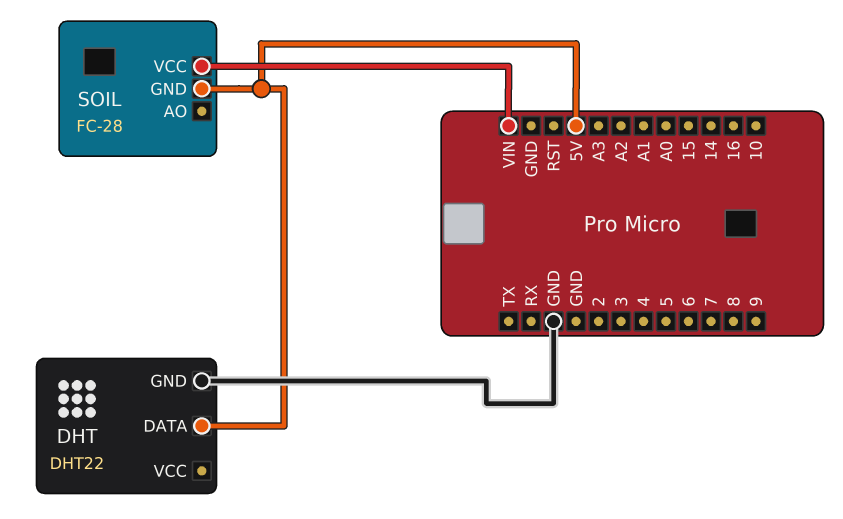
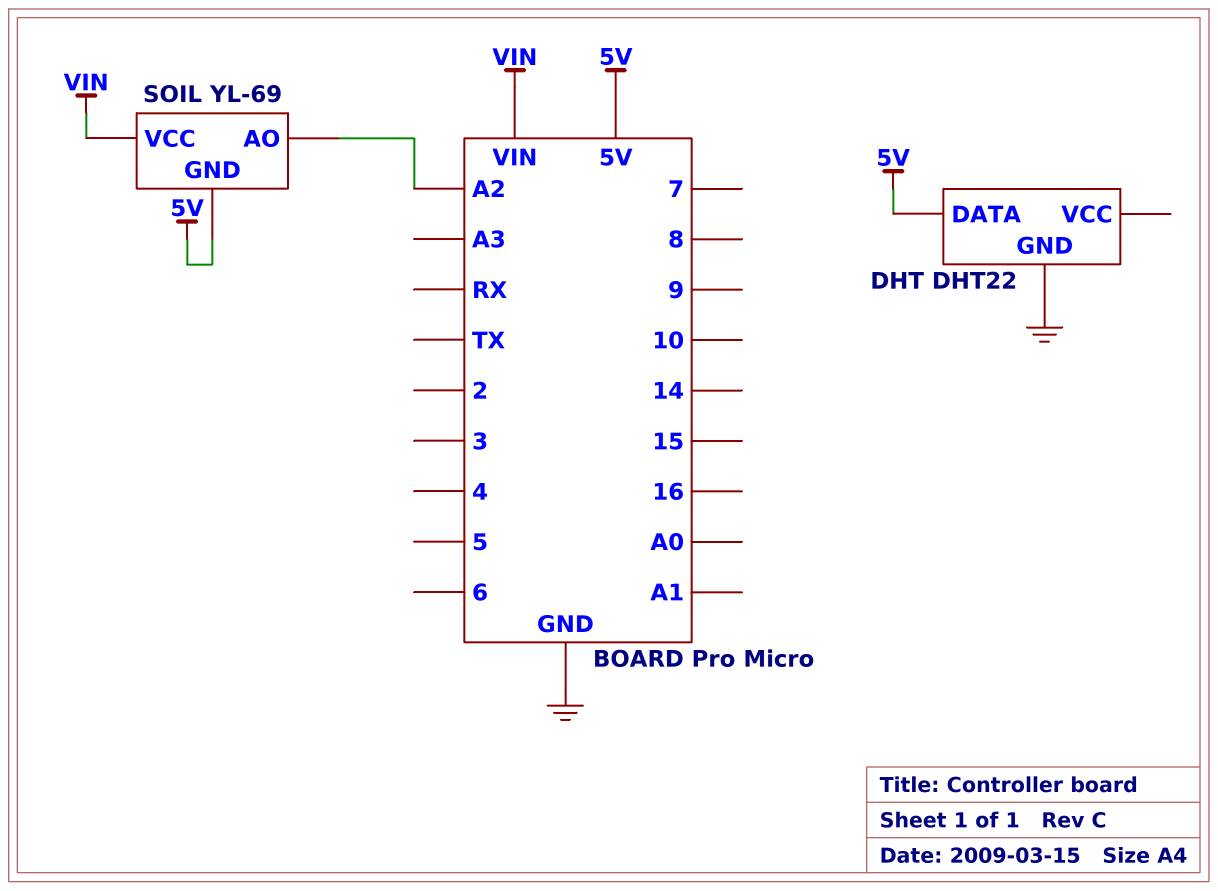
SOIL: FC-28 -> YL-69
SOIL pin AO: none -> A2

